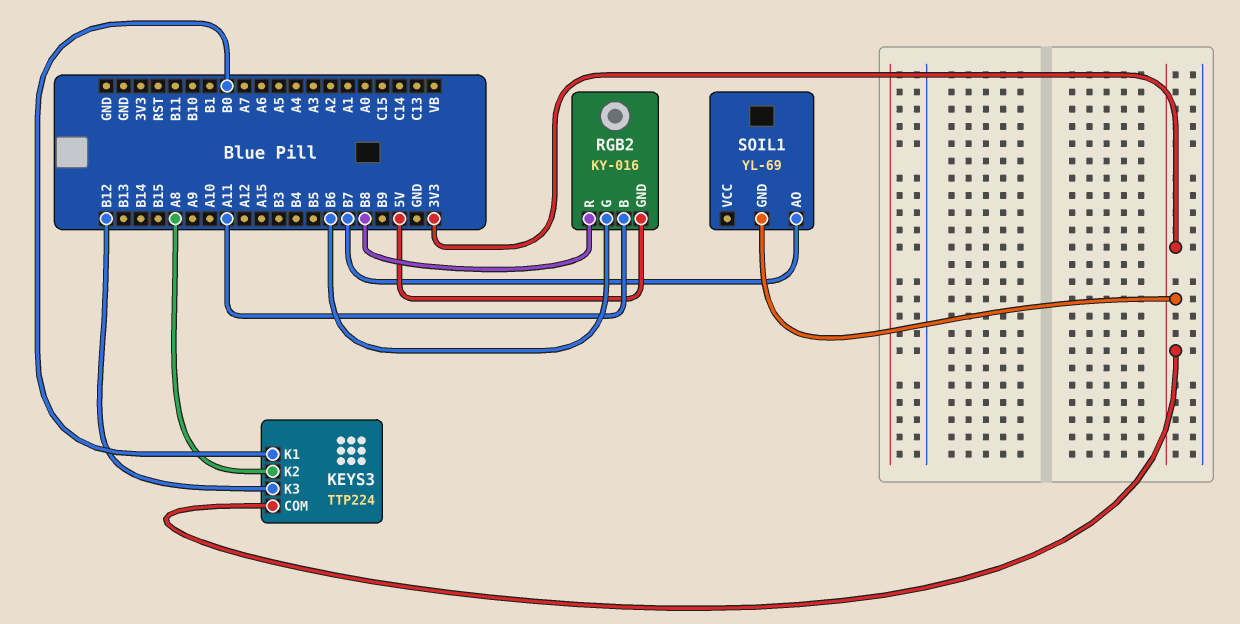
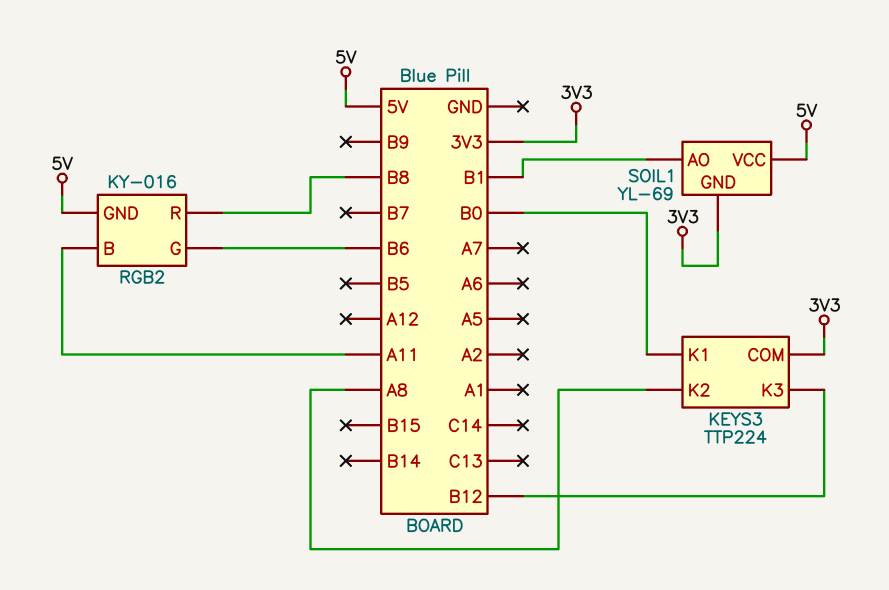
SOIL1 pin AO: B7 -> B1
SOIL1 pin VCC: none -> 5V

